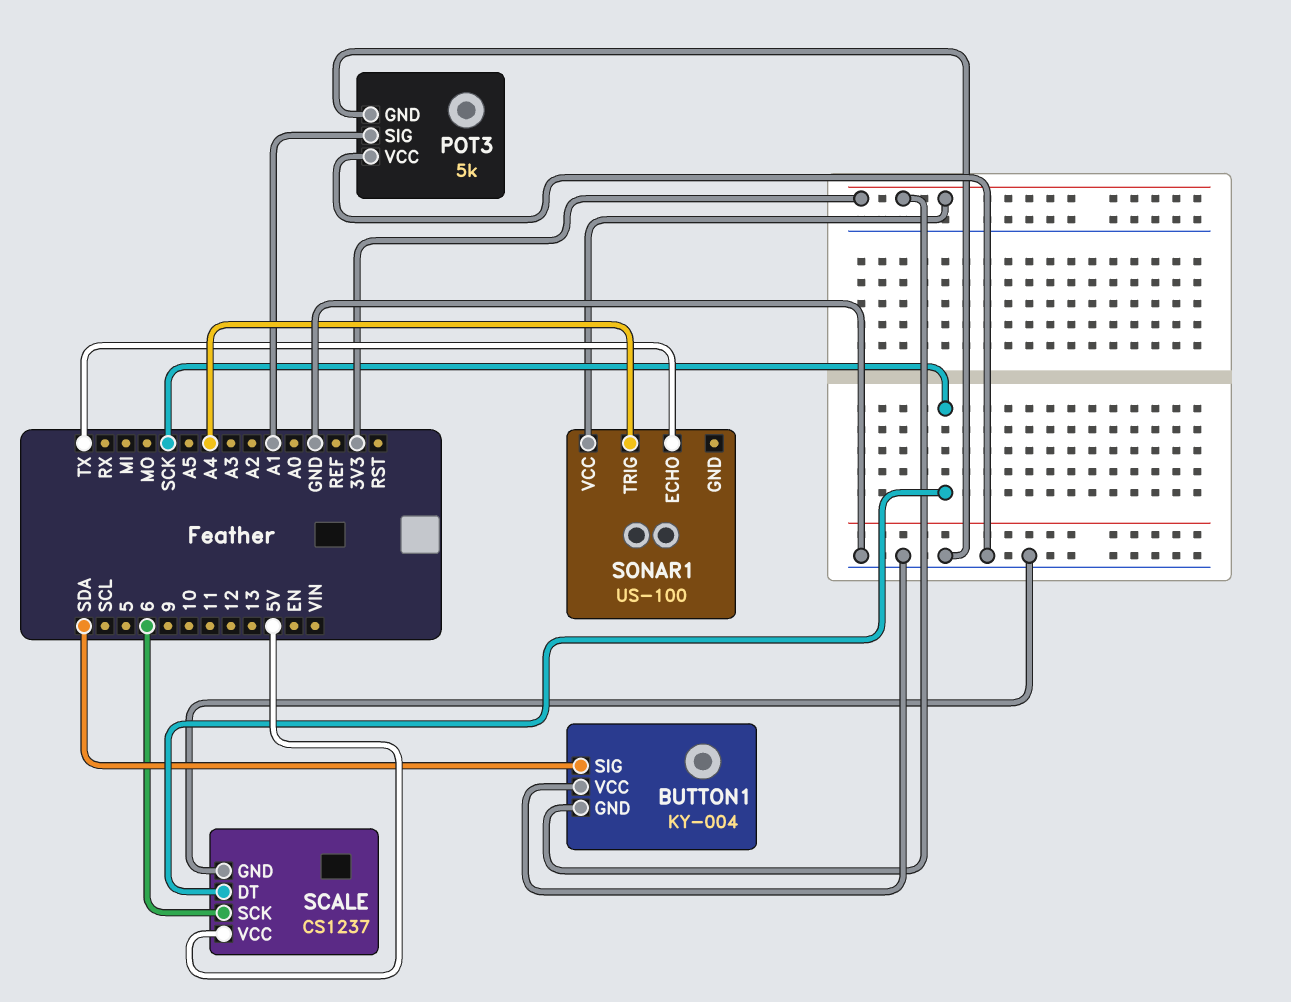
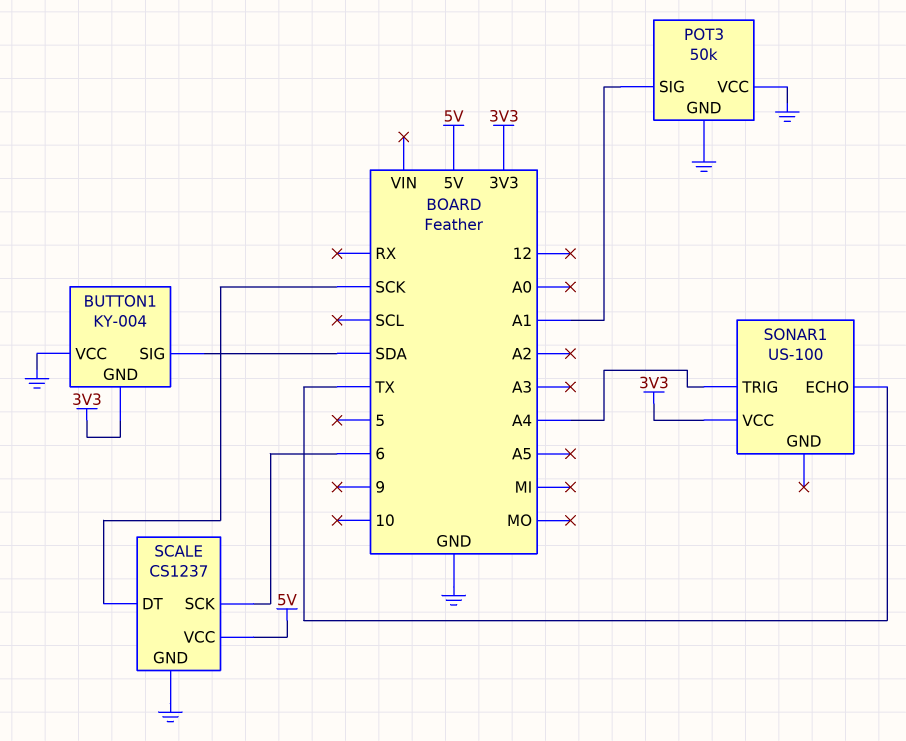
POT3: 5k -> 50k

